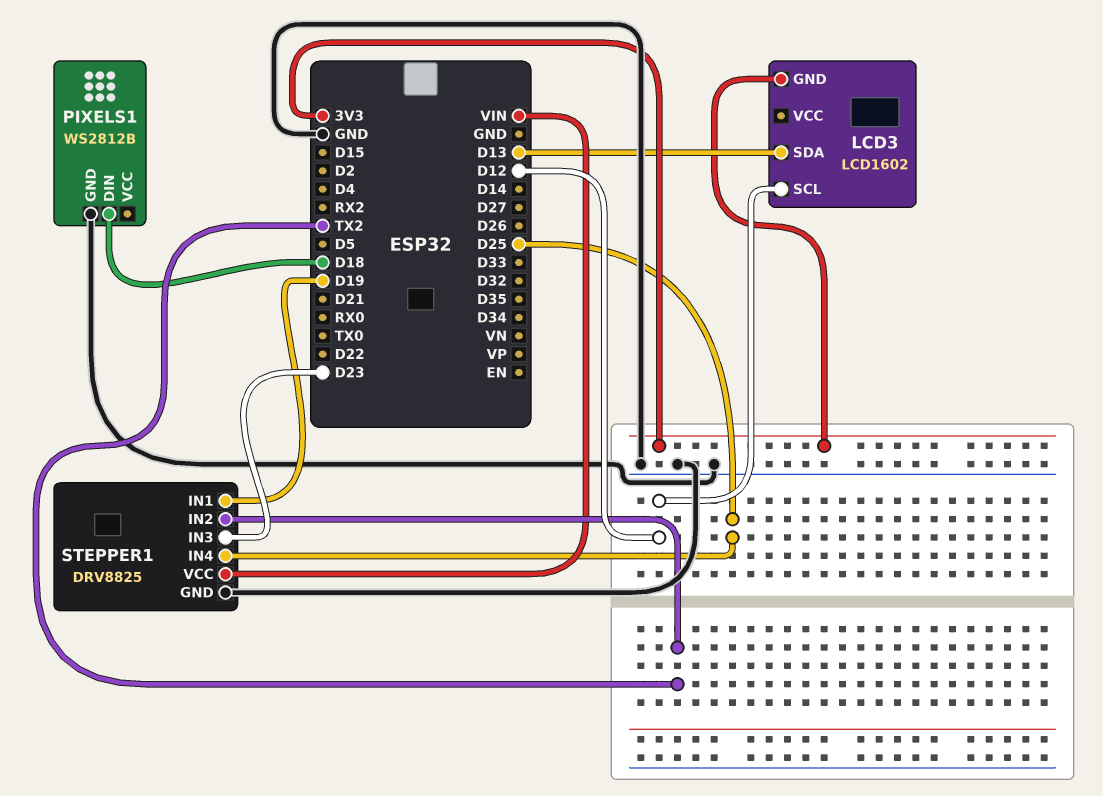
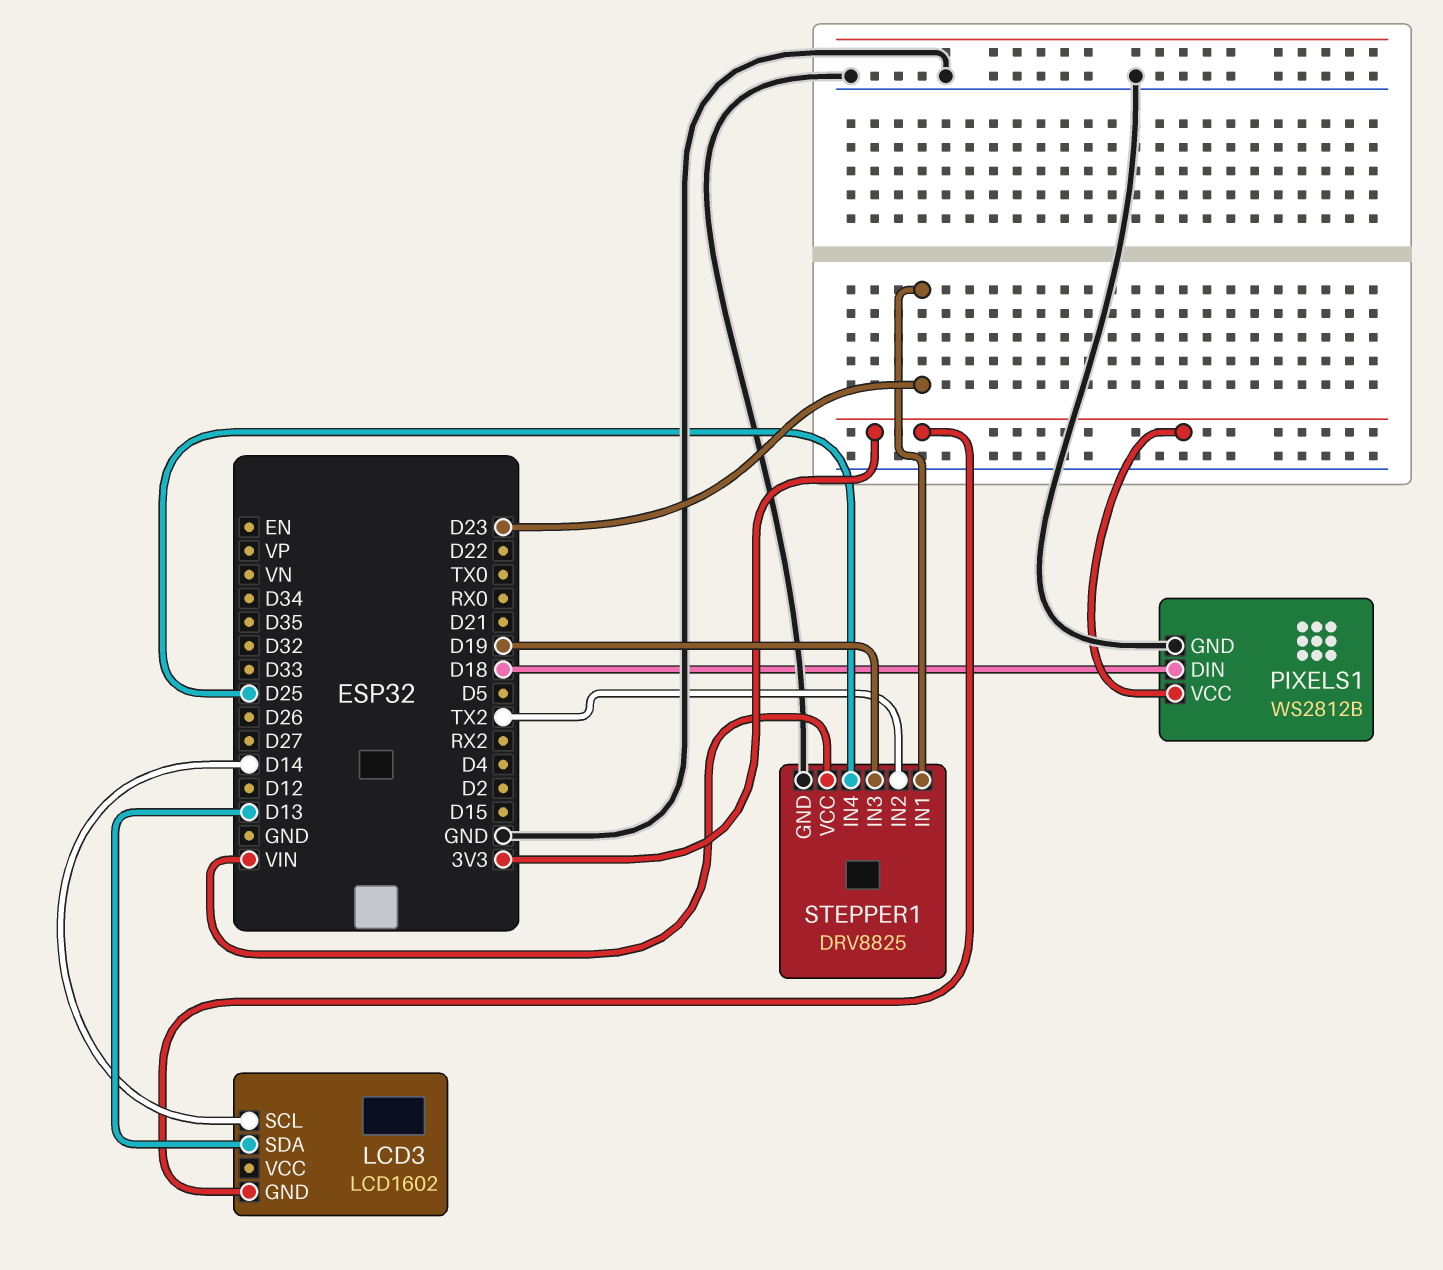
LCD3 pin SCL: D12 -> D14
PIXELS1 pin VCC: none -> 3V3
STEPPER1 pin IN1: D19 -> D23
STEPPER1 pin IN3: D23 -> D19

